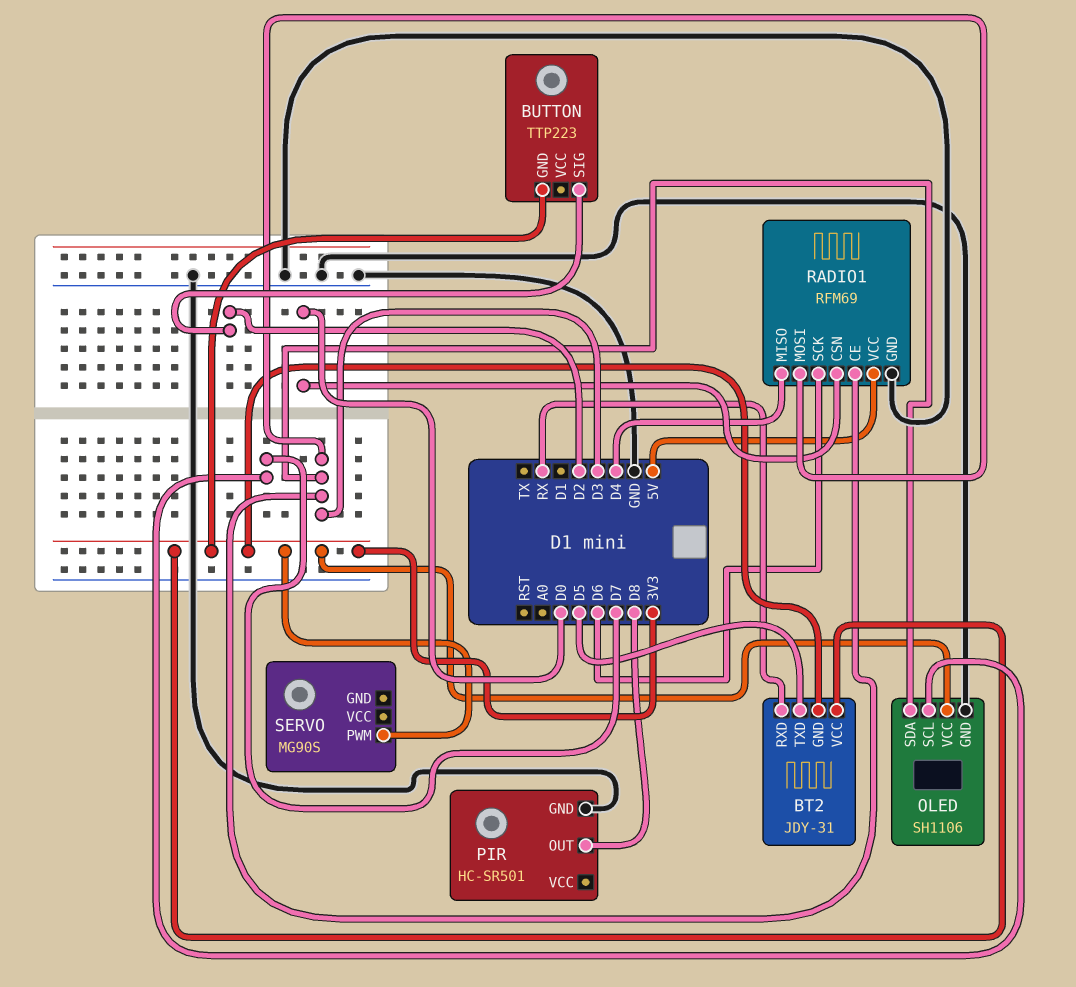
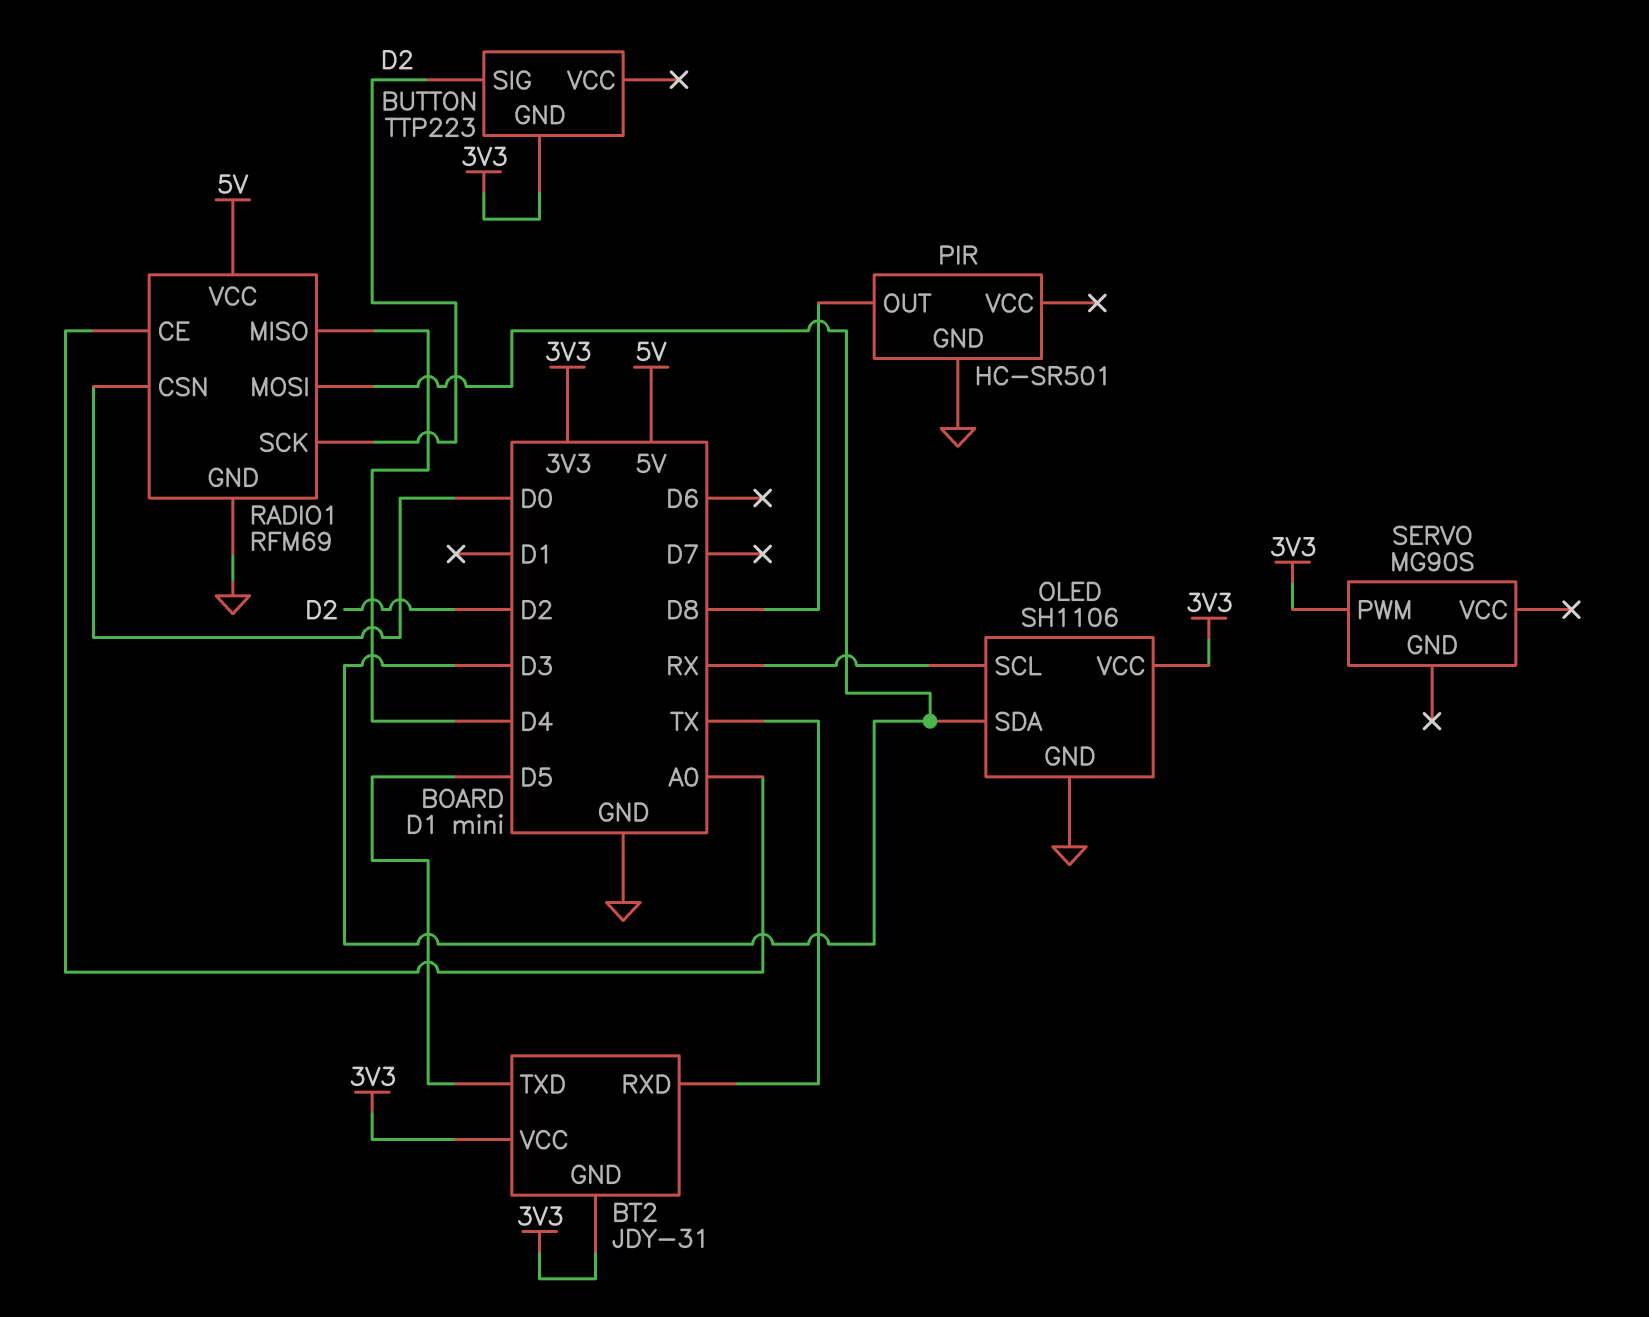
BT2 pin RXD: RX -> TX
OLED pin SCL: D7 -> RX
RADIO1 pin CE: D3 -> A0
RADIO1 pin SCK: D6 -> D2

